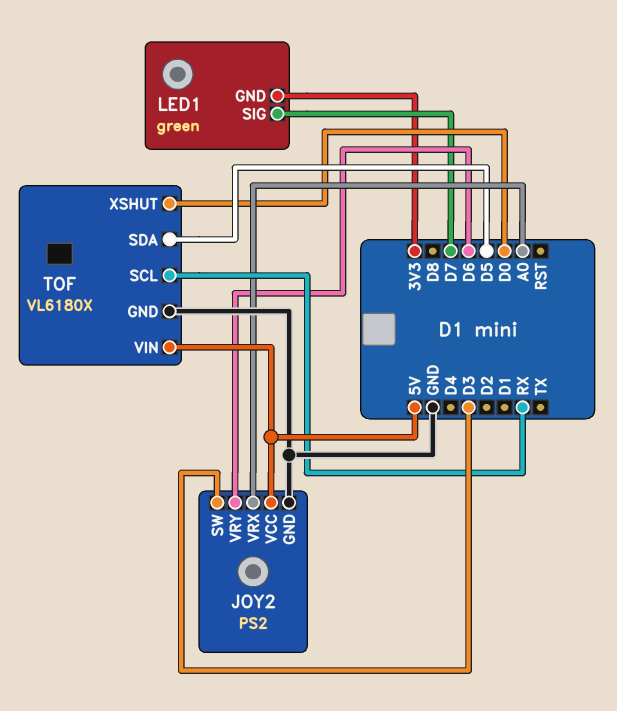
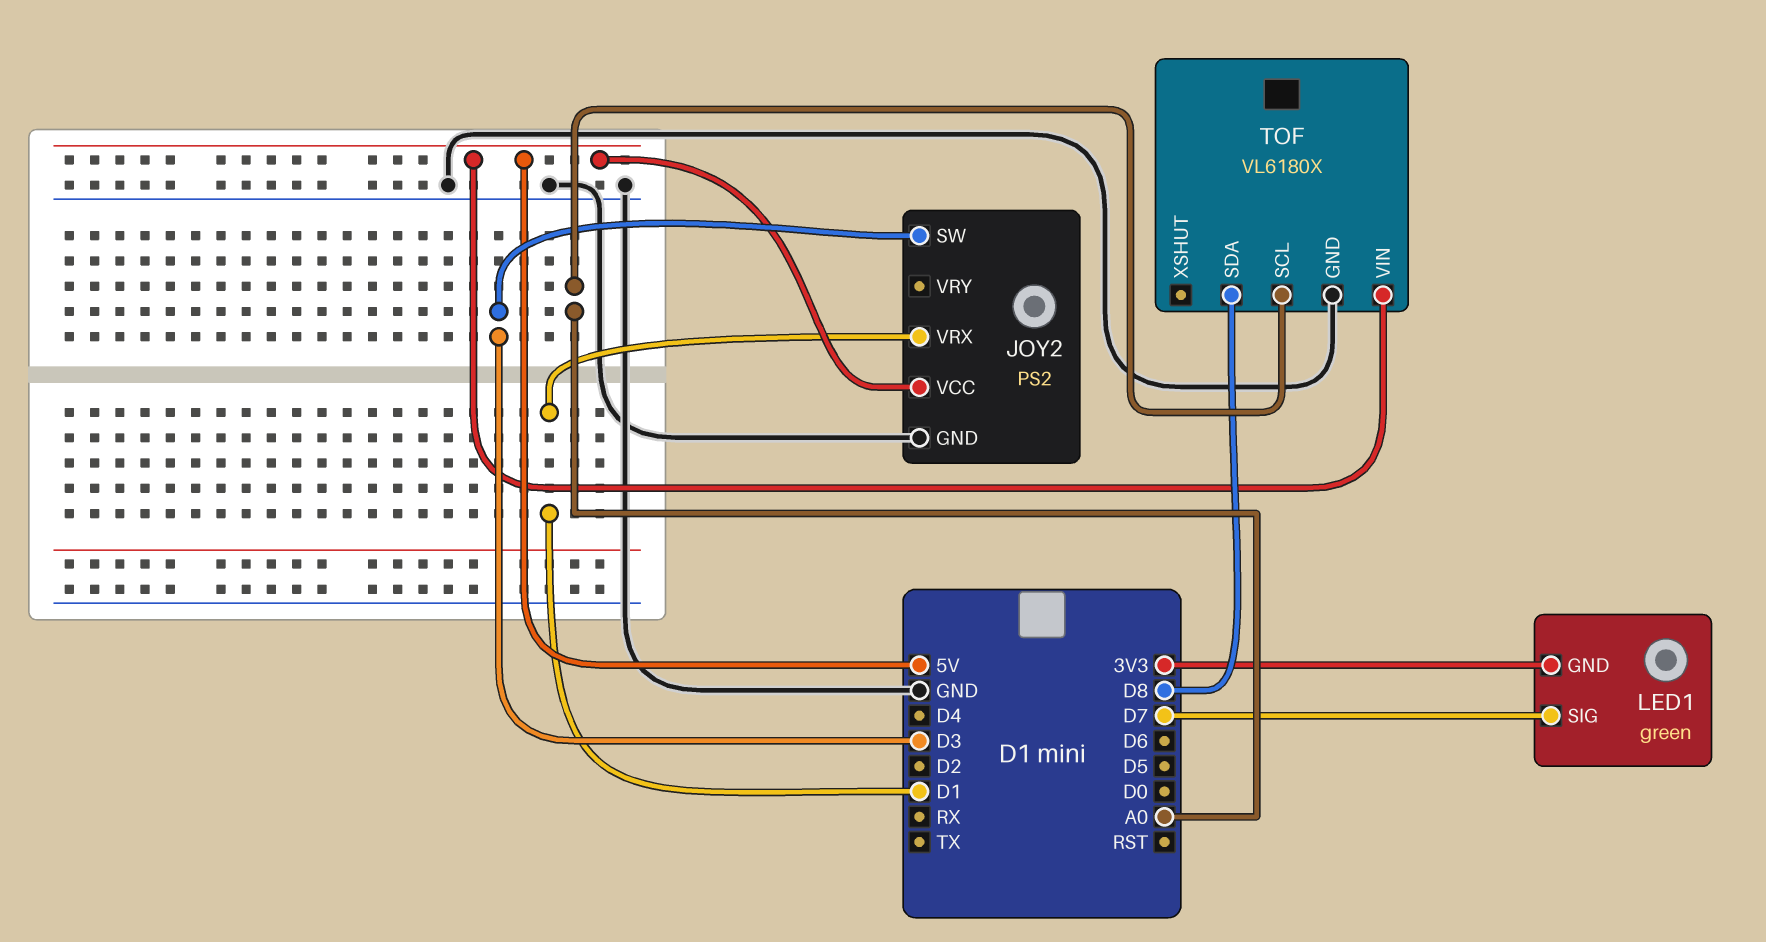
JOY2 pin VRX: A0 -> D1
JOY2 pin VRY: D6 -> none
TOF pin SCL: RX -> A0
TOF pin SDA: D5 -> D8
TOF pin XSHUT: D0 -> none

